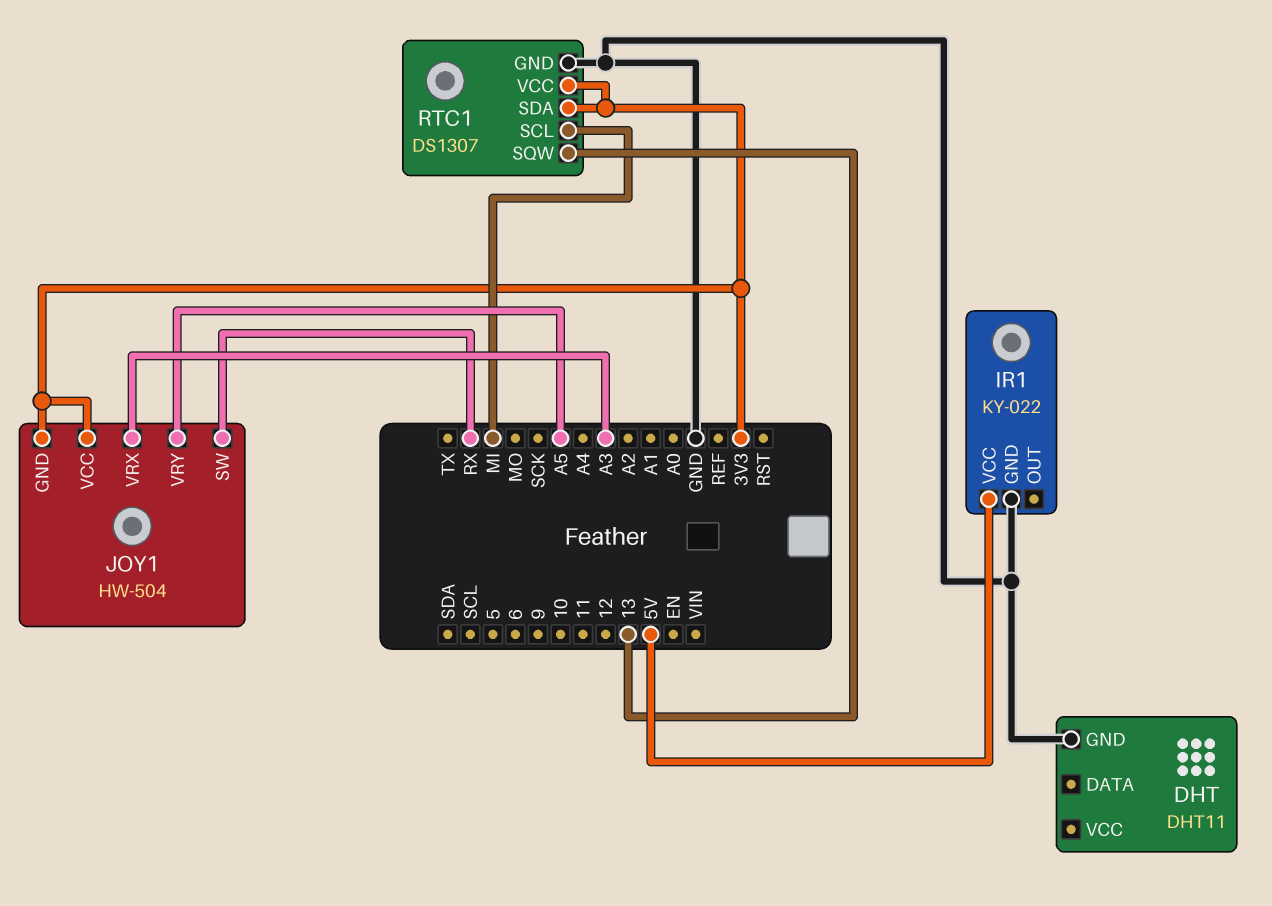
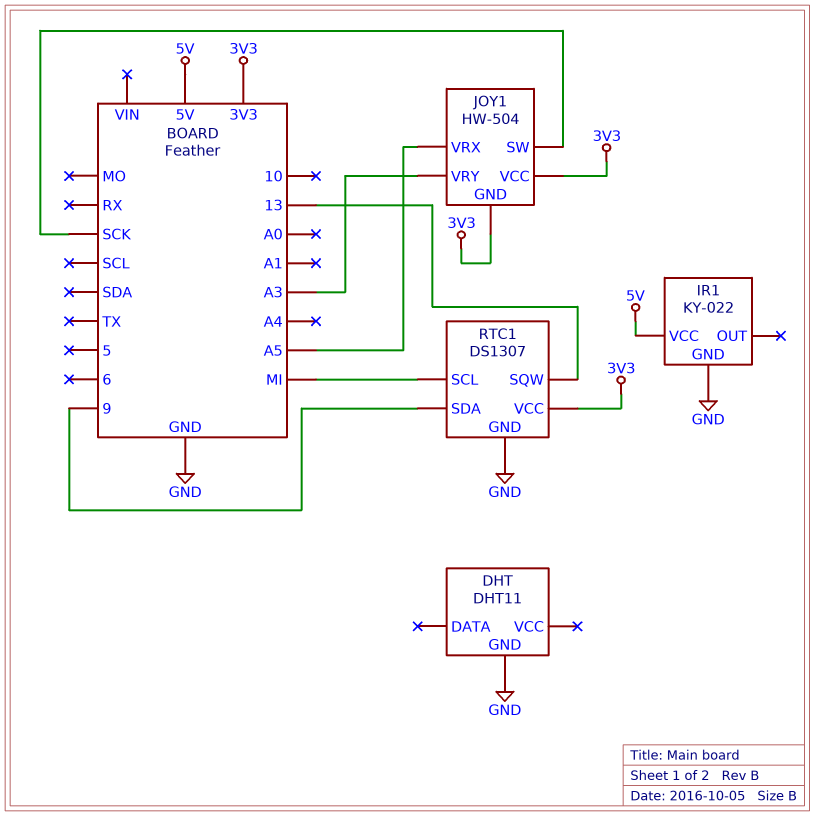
JOY1 pin SW: RX -> SCK
JOY1 pin VRX: A3 -> A5
JOY1 pin VRY: A5 -> A3
RTC1 pin SDA: 3V3 -> 9

